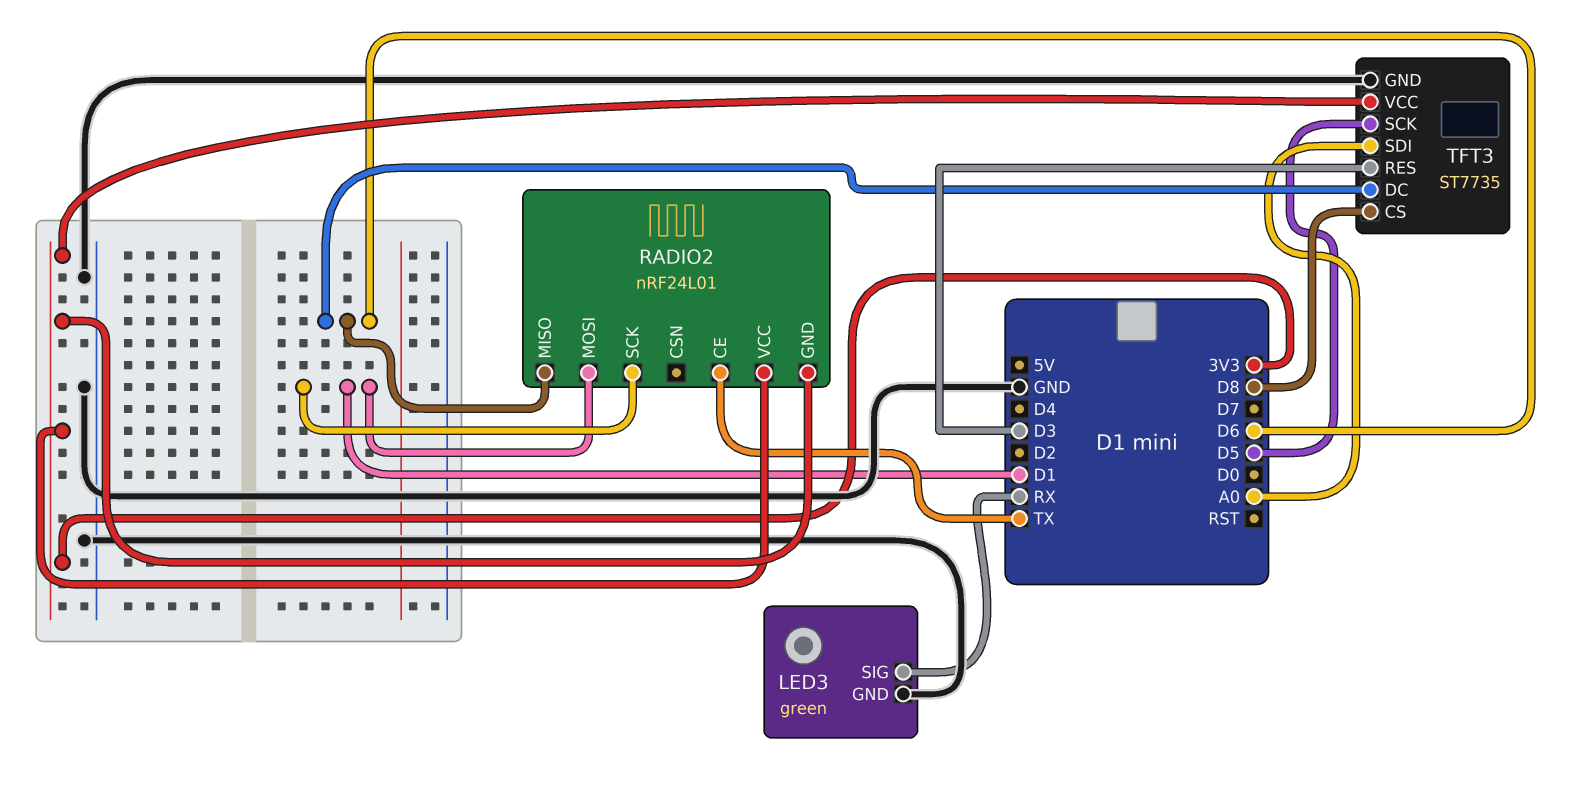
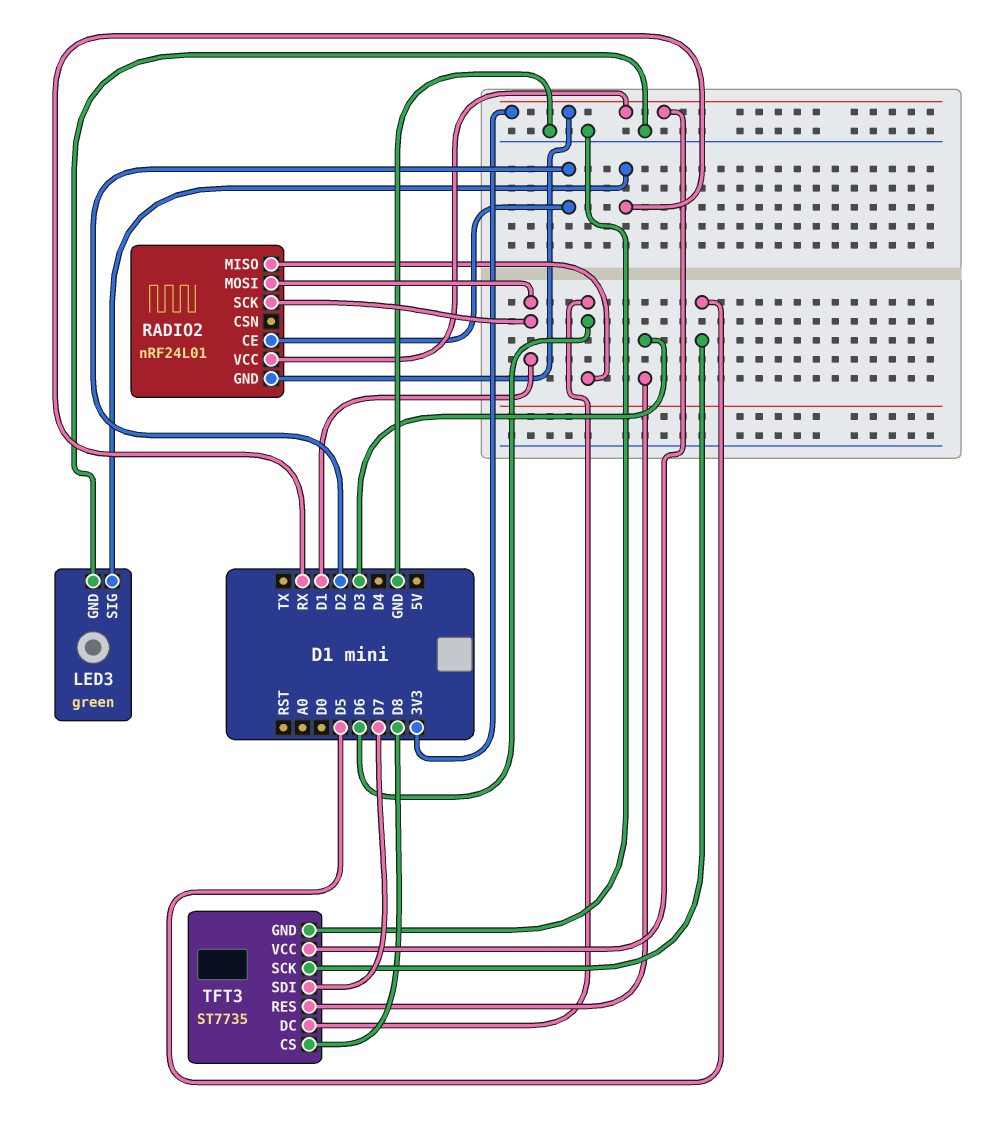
RADIO2 pin CE: TX -> D2
TFT3 pin SDI: A0 -> D7

